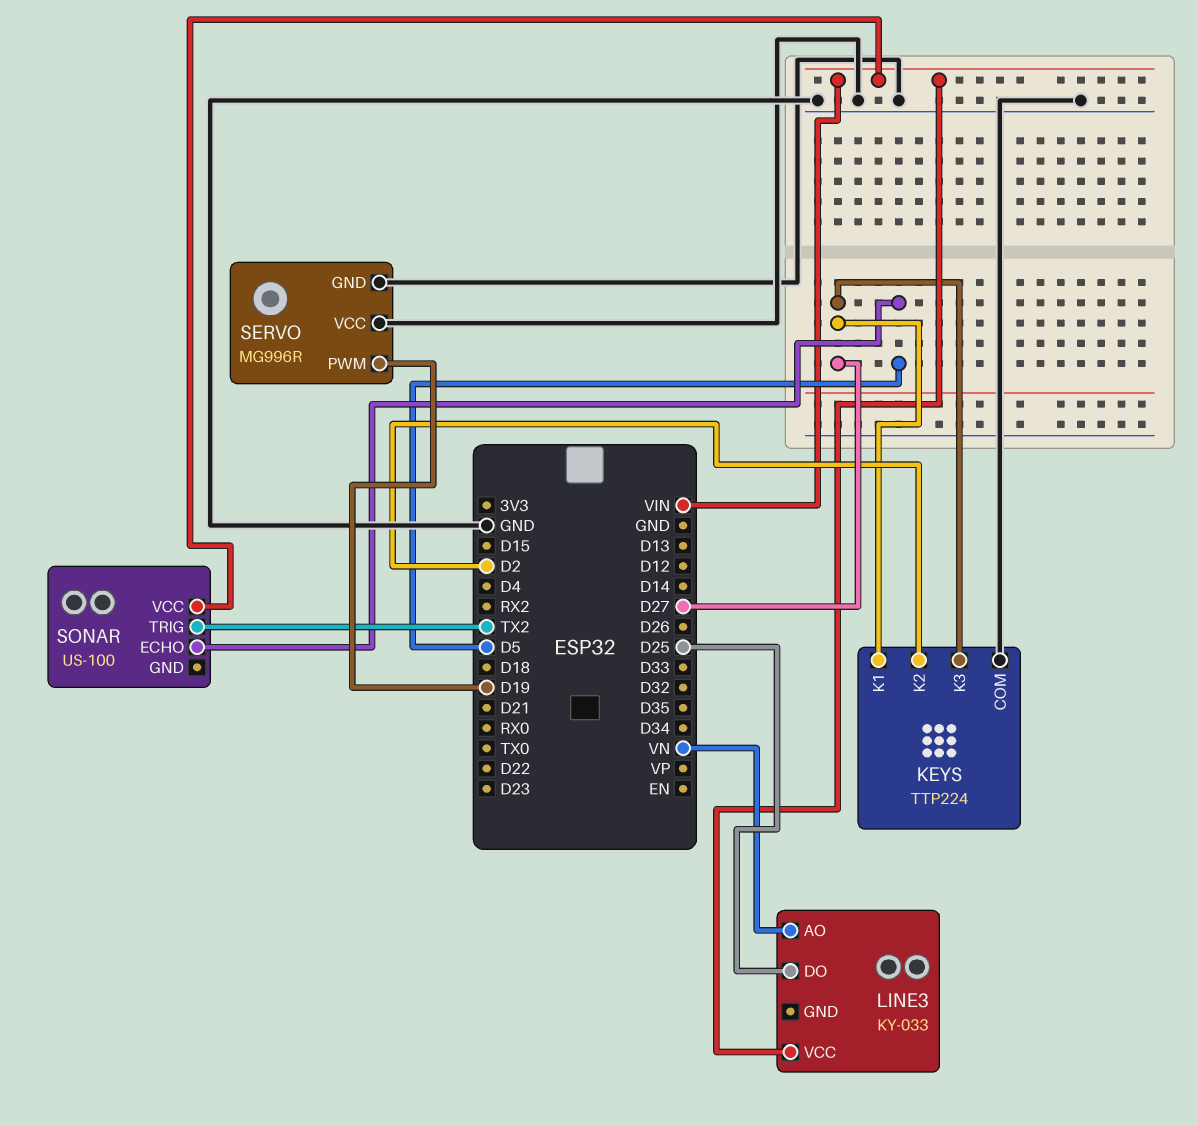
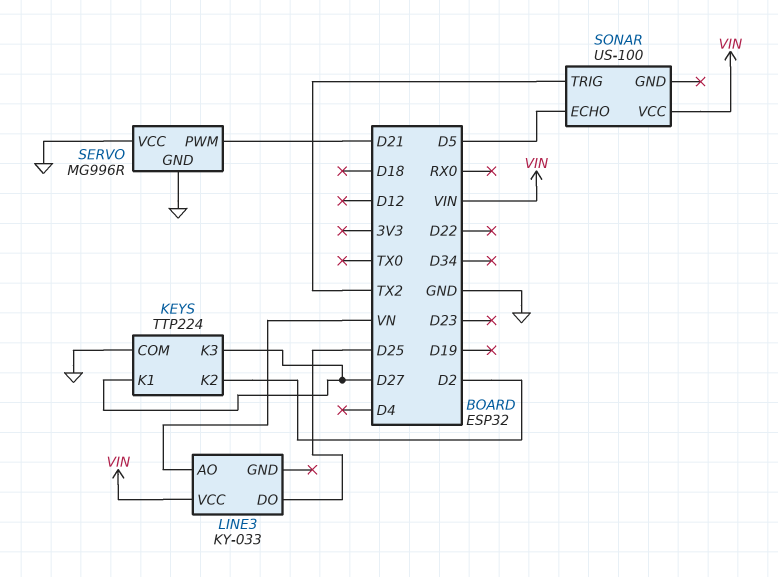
SERVO pin PWM: D19 -> D21

